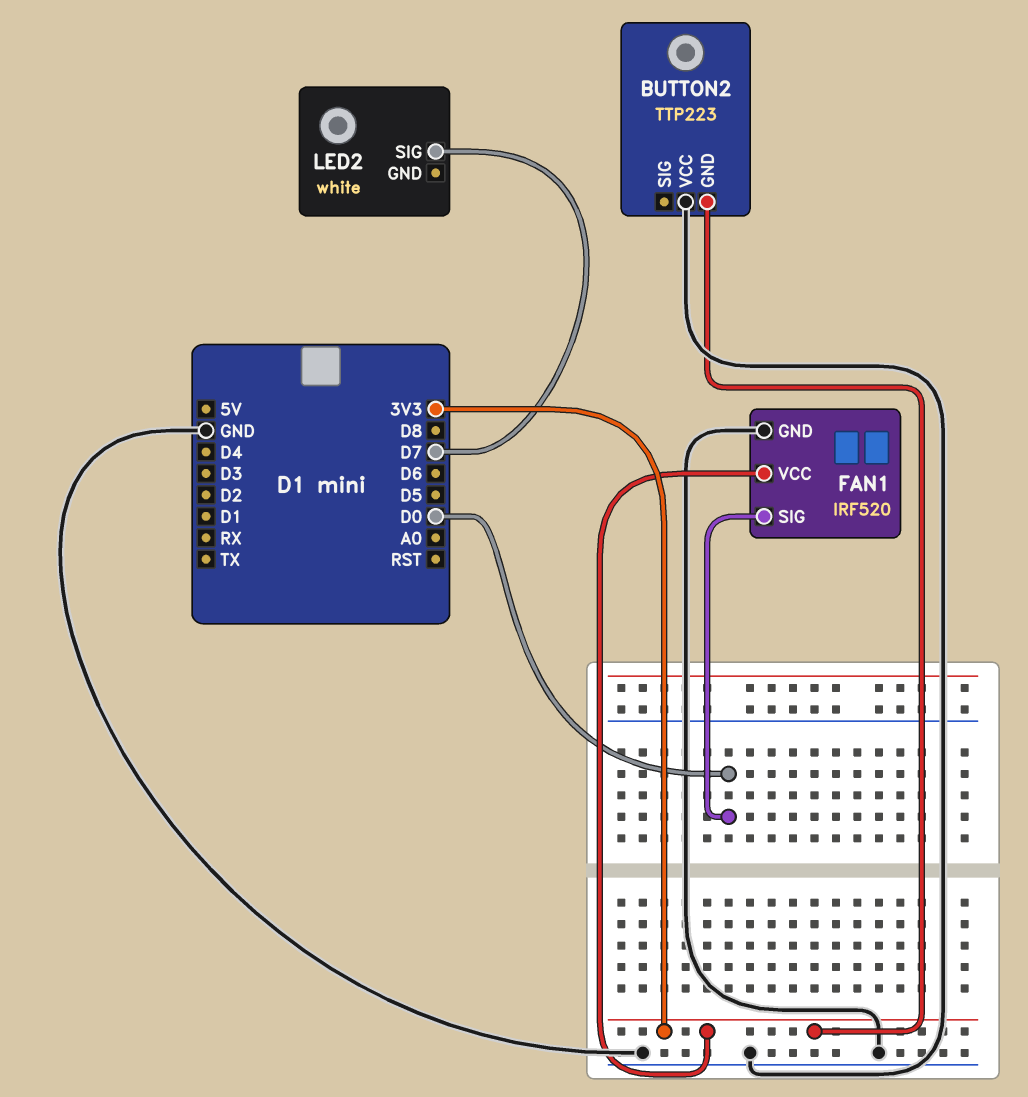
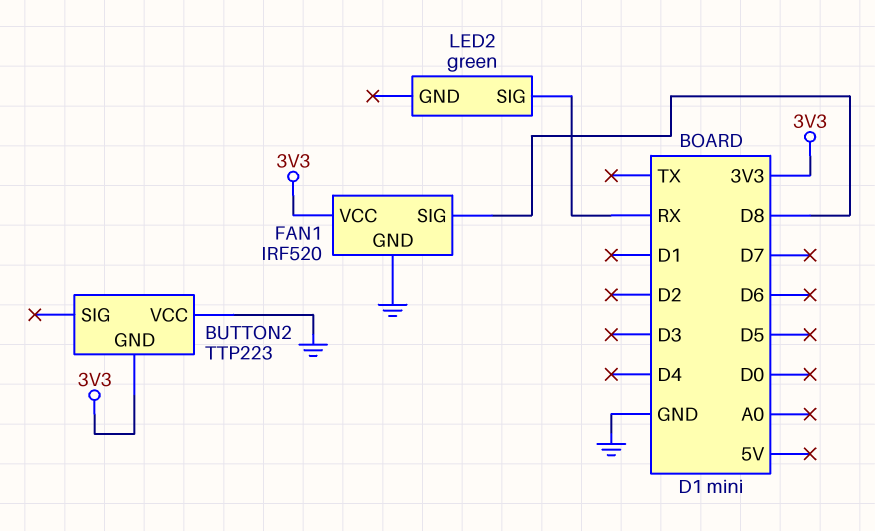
FAN1 pin SIG: D0 -> D8
LED2: white -> green
LED2 pin SIG: D7 -> RX

